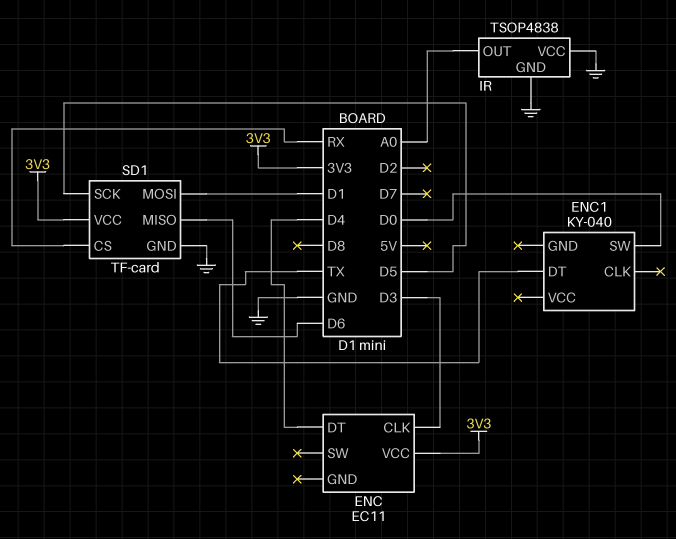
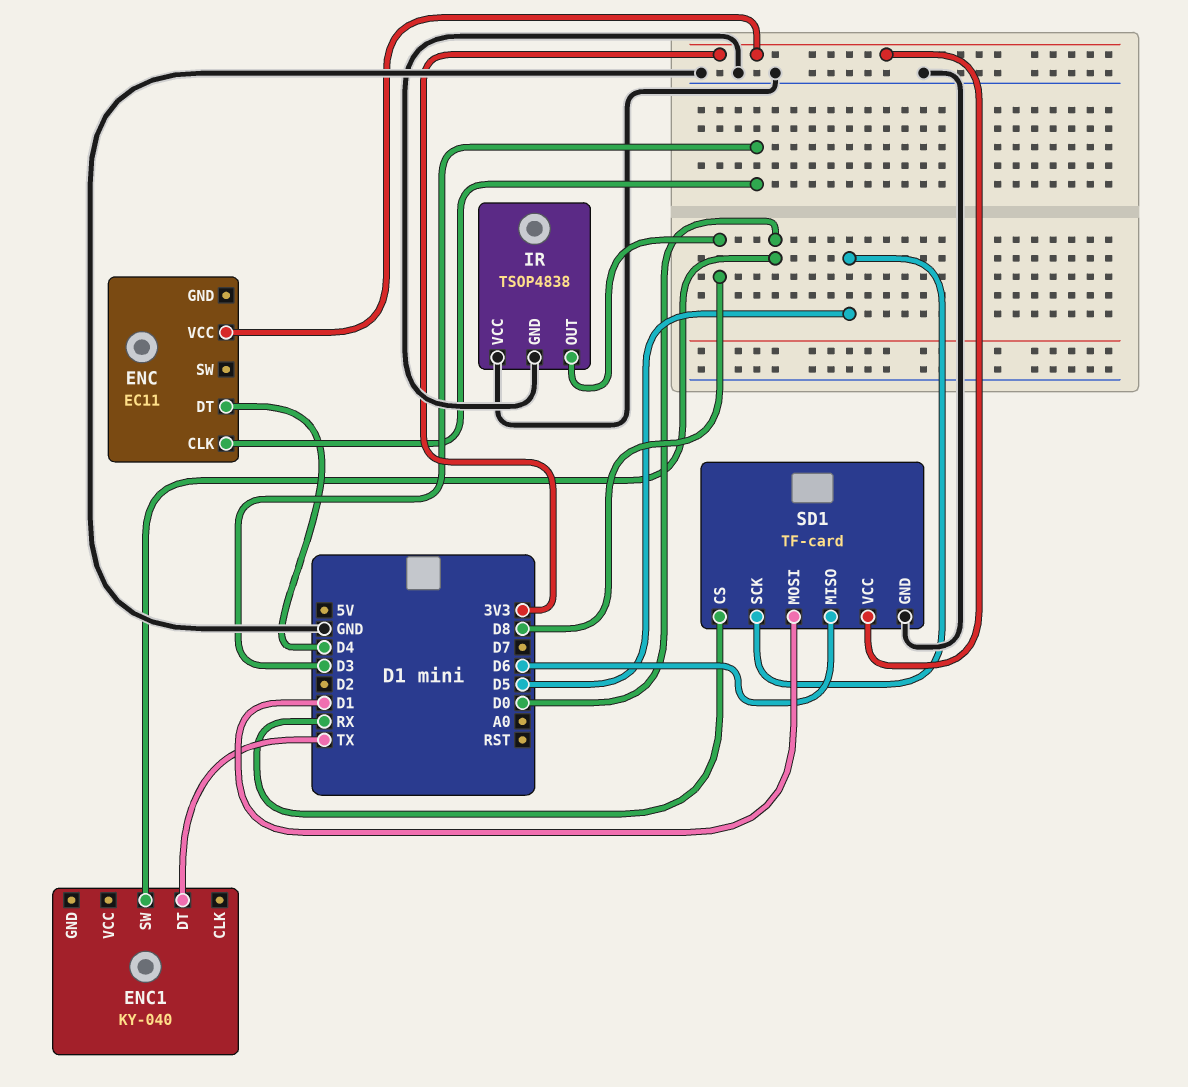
IR pin OUT: A0 -> D8

